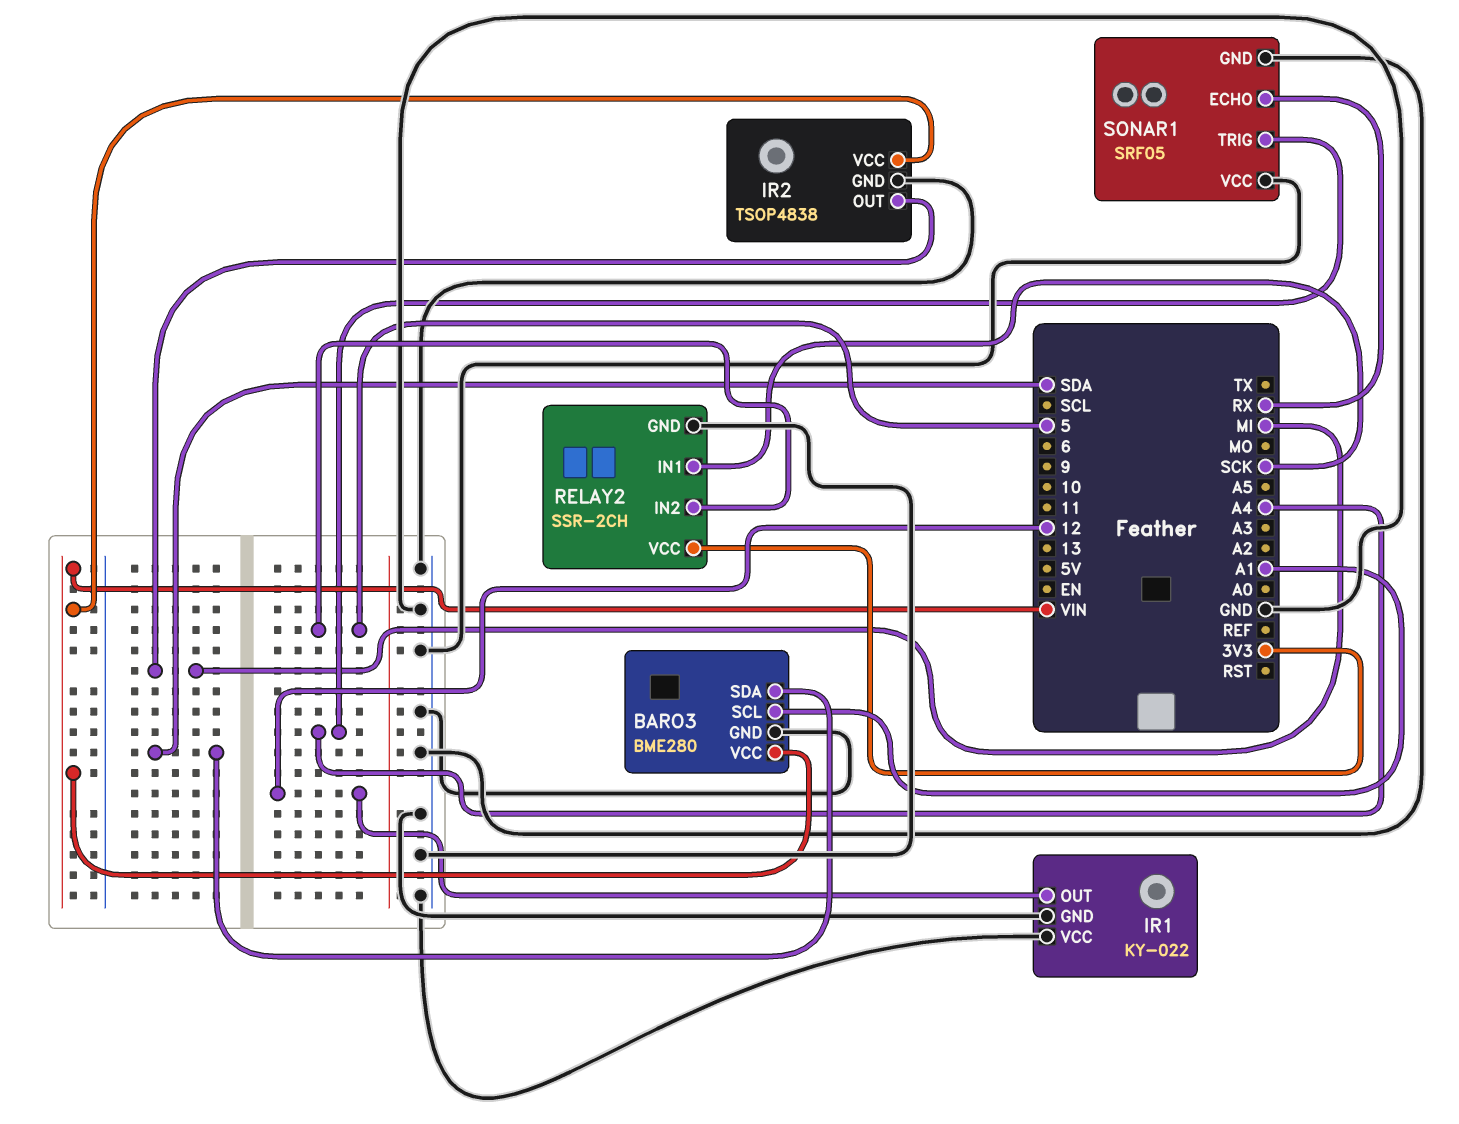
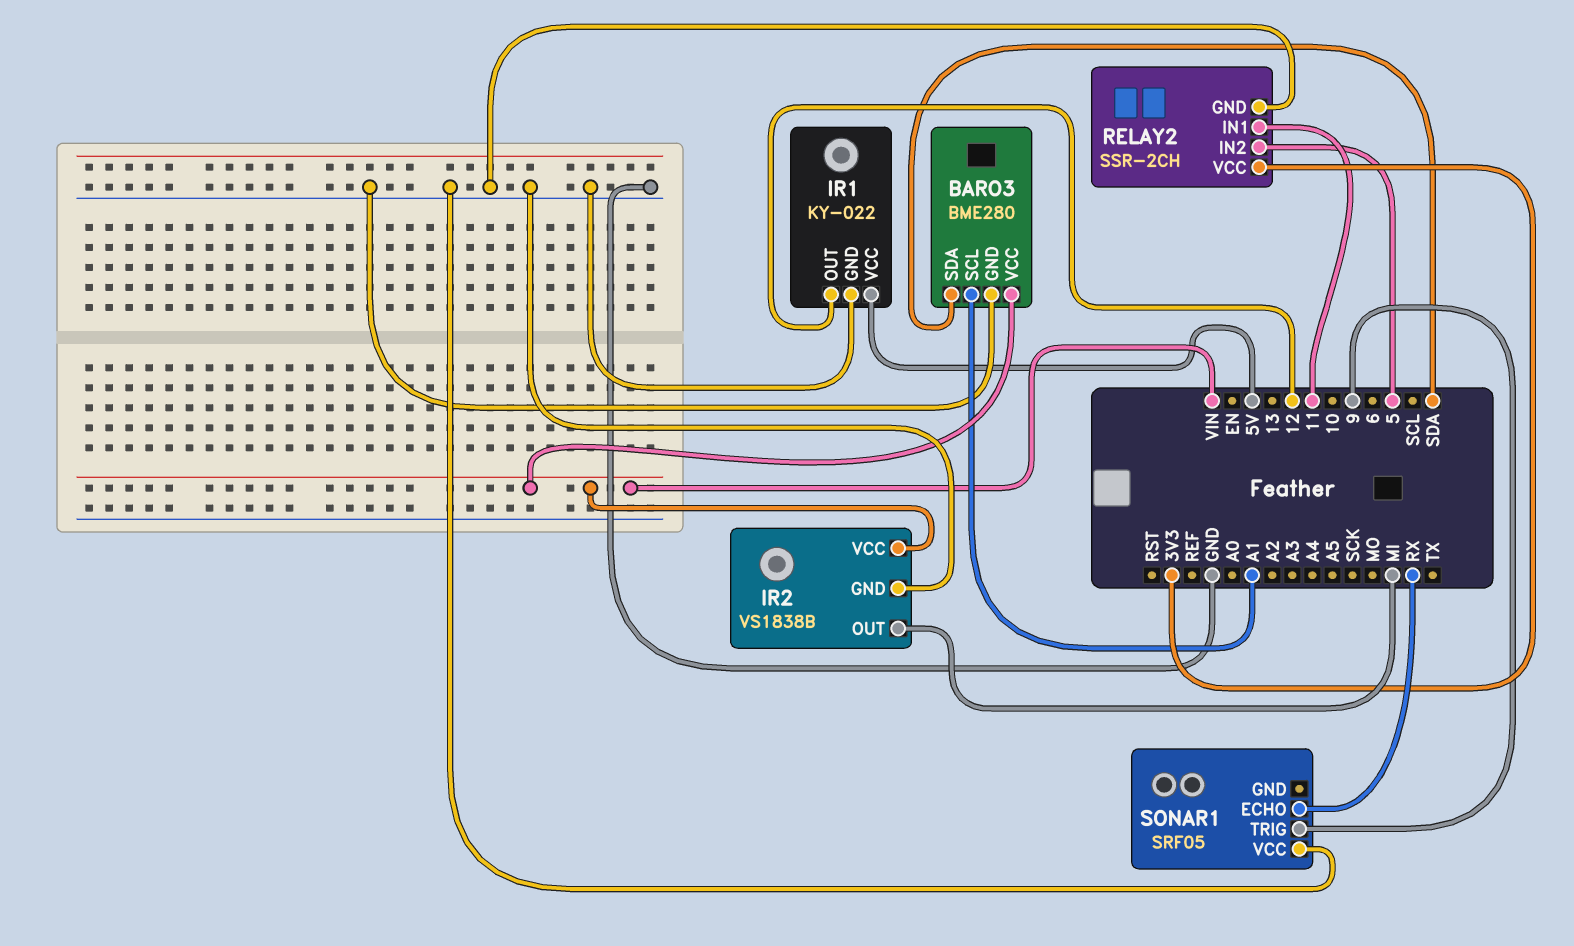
IR1 pin VCC: GND -> 5V
IR2: TSOP4838 -> VS1838B
RELAY2 pin IN1: SCK -> 11
SONAR1 pin GND: GND -> none
SONAR1 pin TRIG: A4 -> 9

